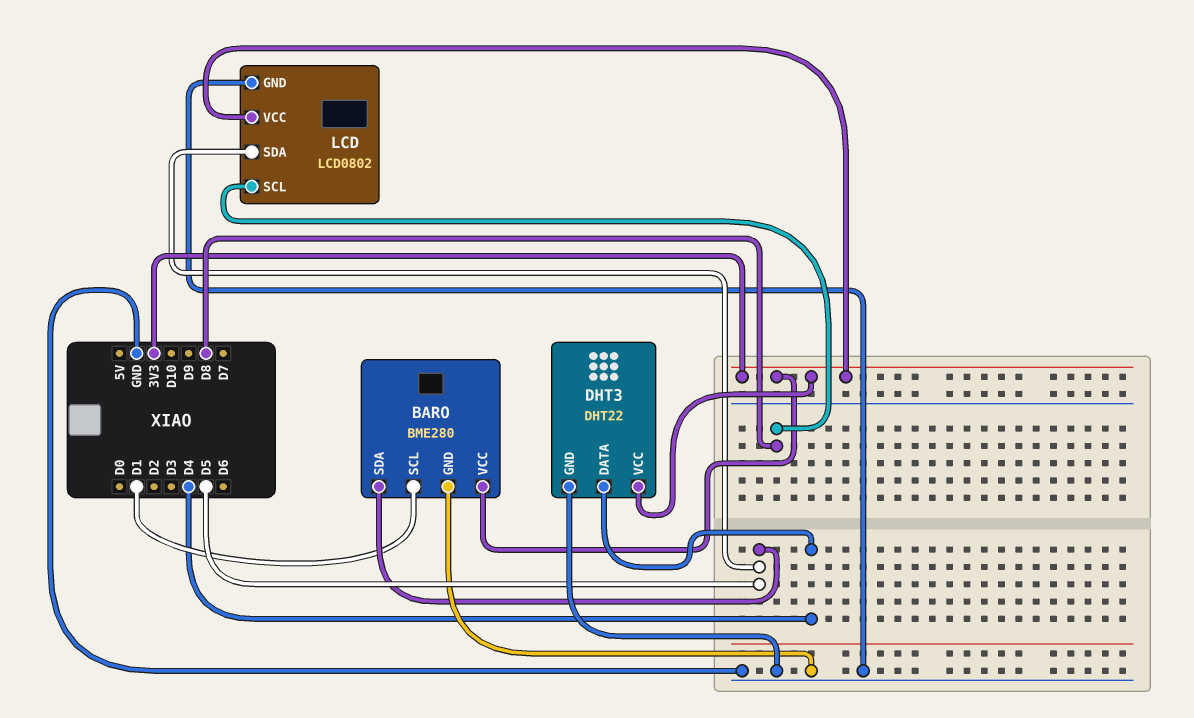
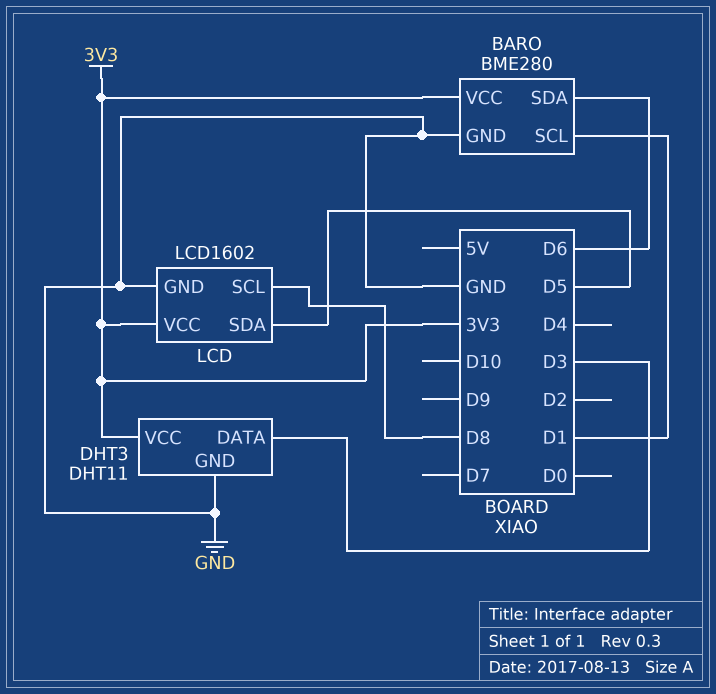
BARO pin SDA: D5 -> D6
DHT3: DHT22 -> DHT11
DHT3 pin DATA: D4 -> D3
LCD: LCD0802 -> LCD1602

